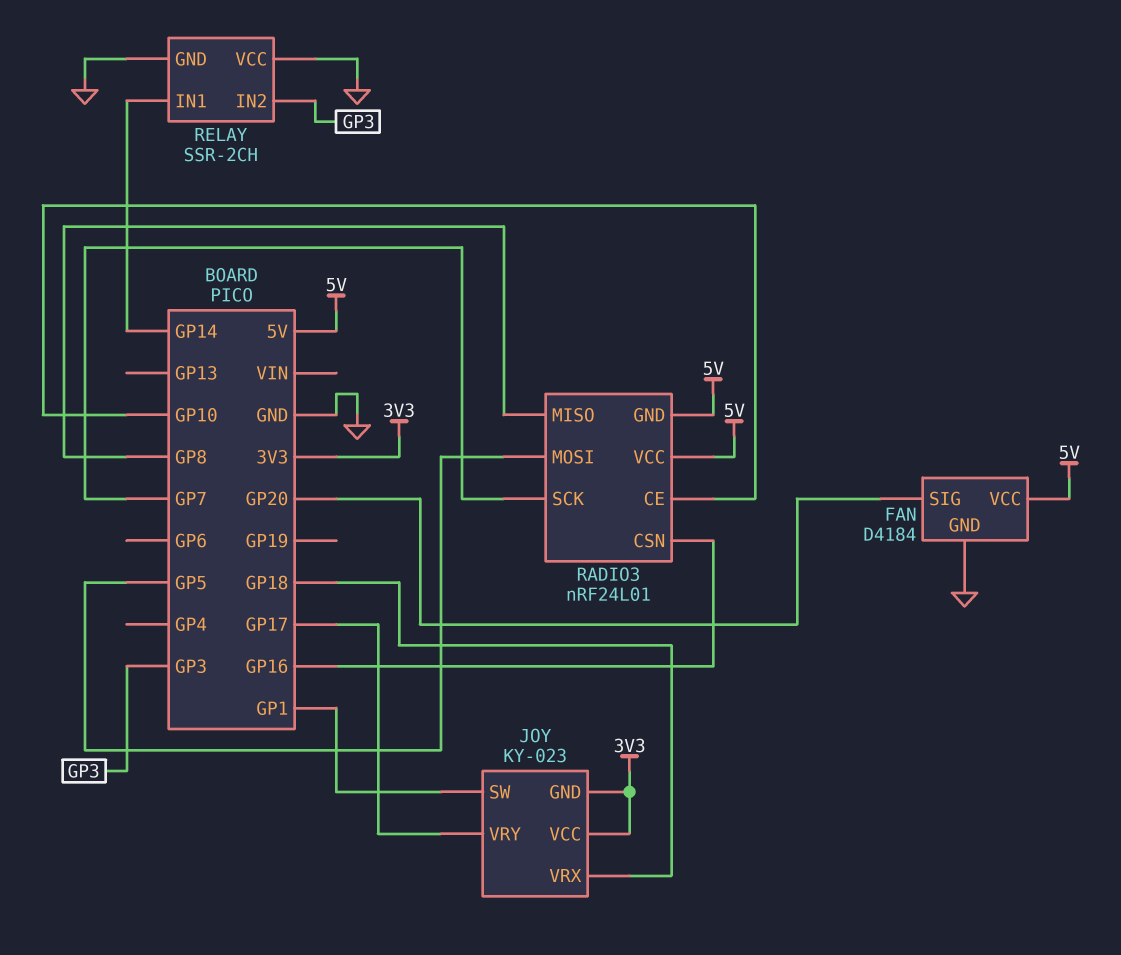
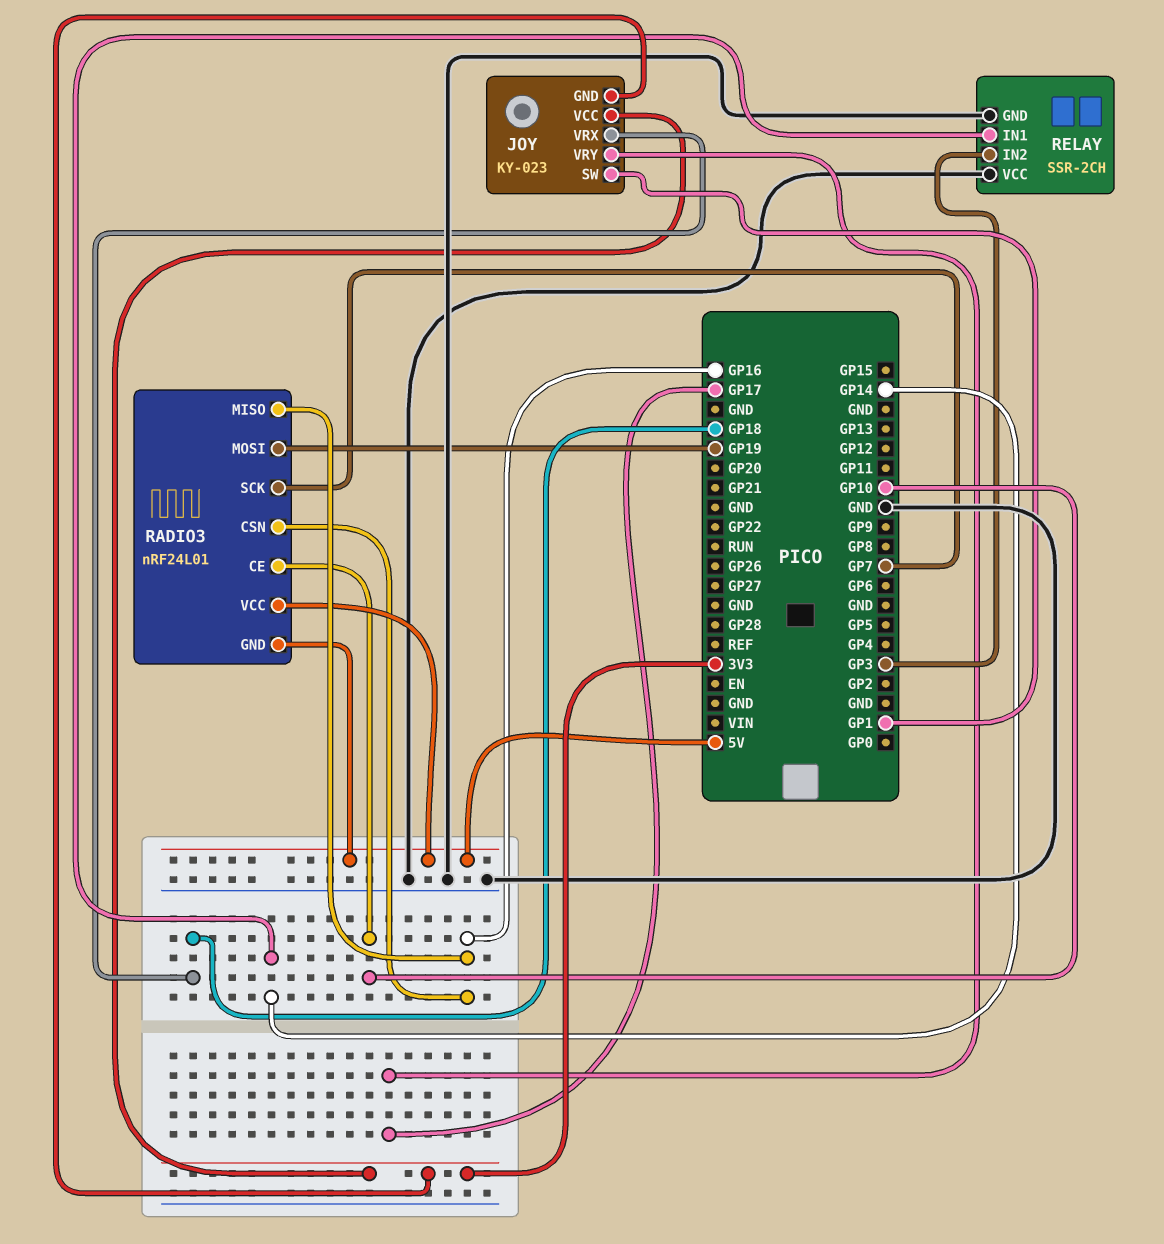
FAN: D4184 -> none
FAN pin GND: GND -> none
FAN pin SIG: GP20 -> none
FAN pin VCC: 5V -> none
RADIO3 pin MISO: GP8 -> GP16
RADIO3 pin MOSI: GP5 -> GP19

